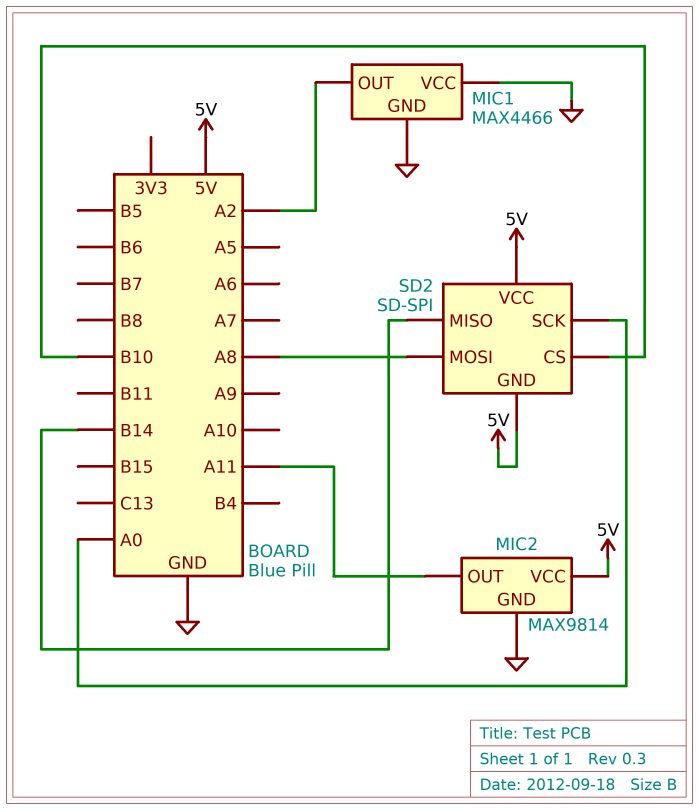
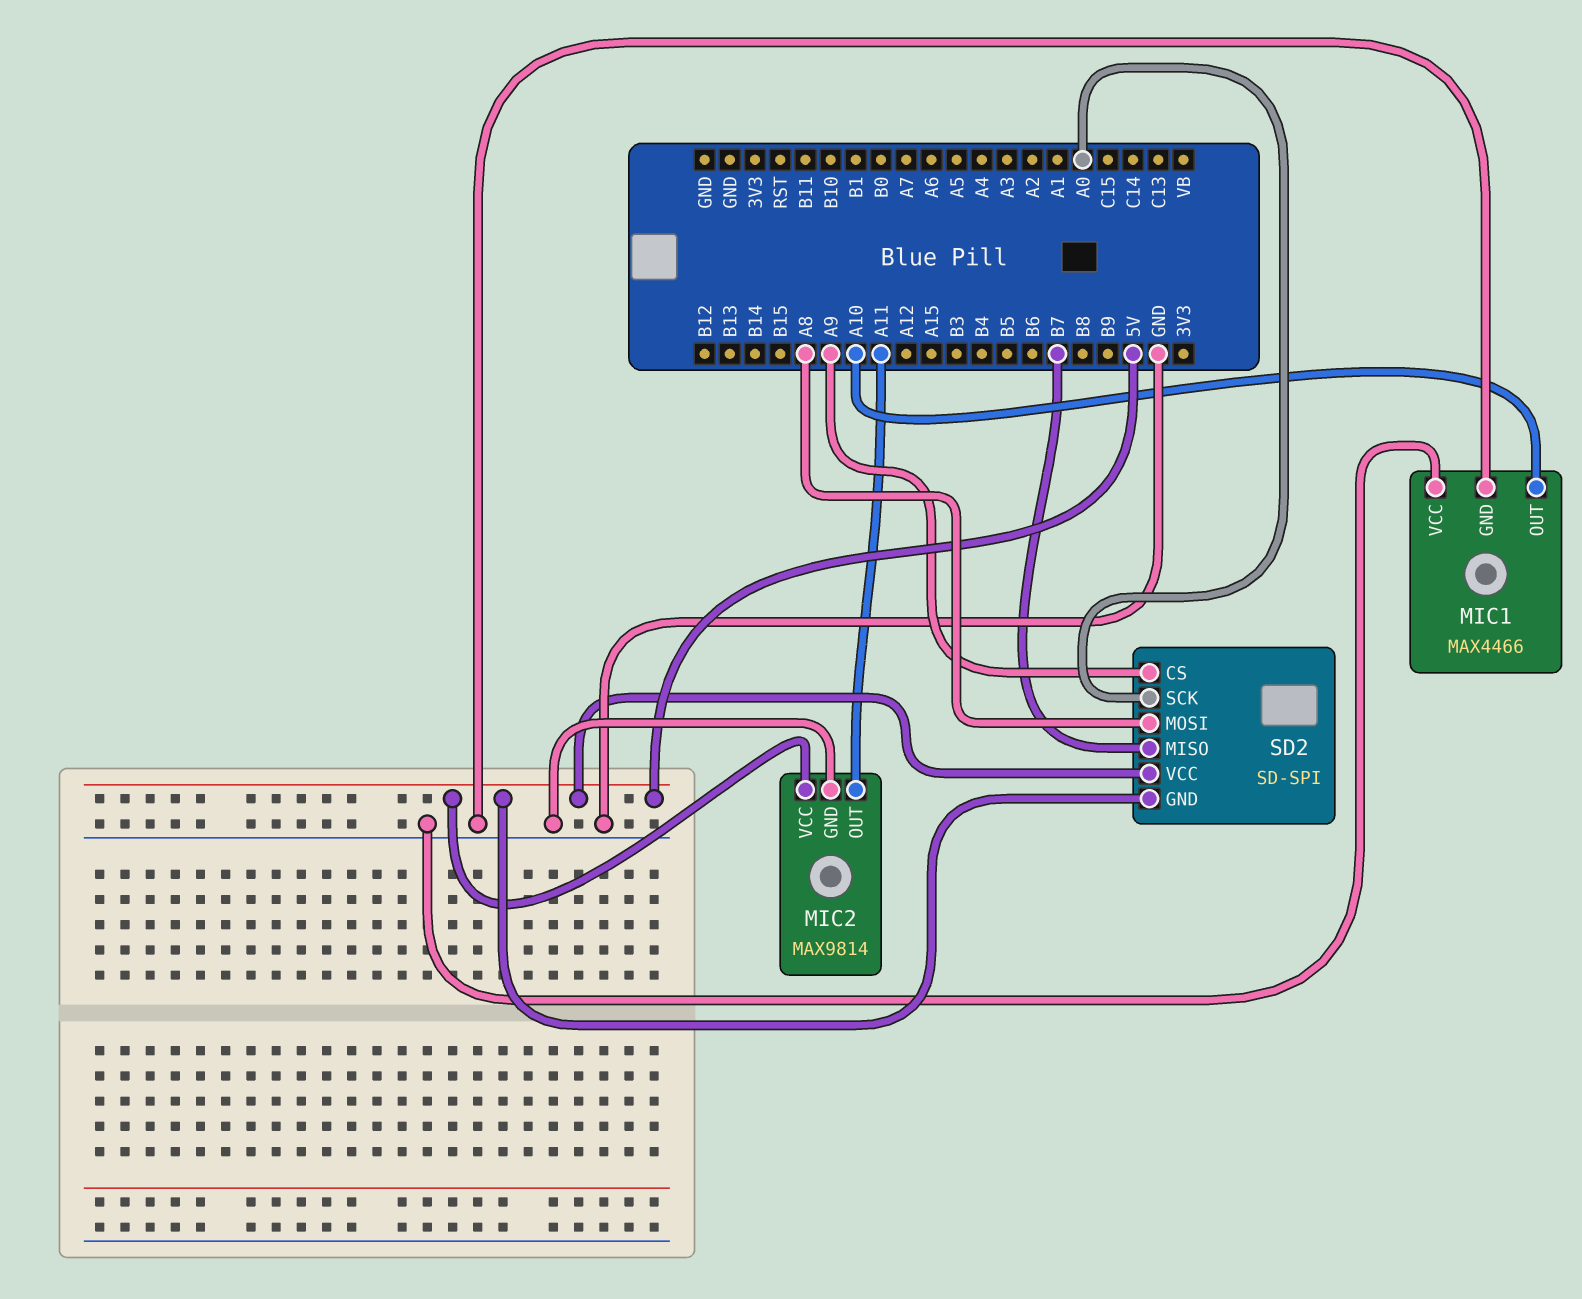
MIC1 pin OUT: A2 -> A10
SD2 pin CS: B10 -> A9
SD2 pin MISO: B14 -> B7

